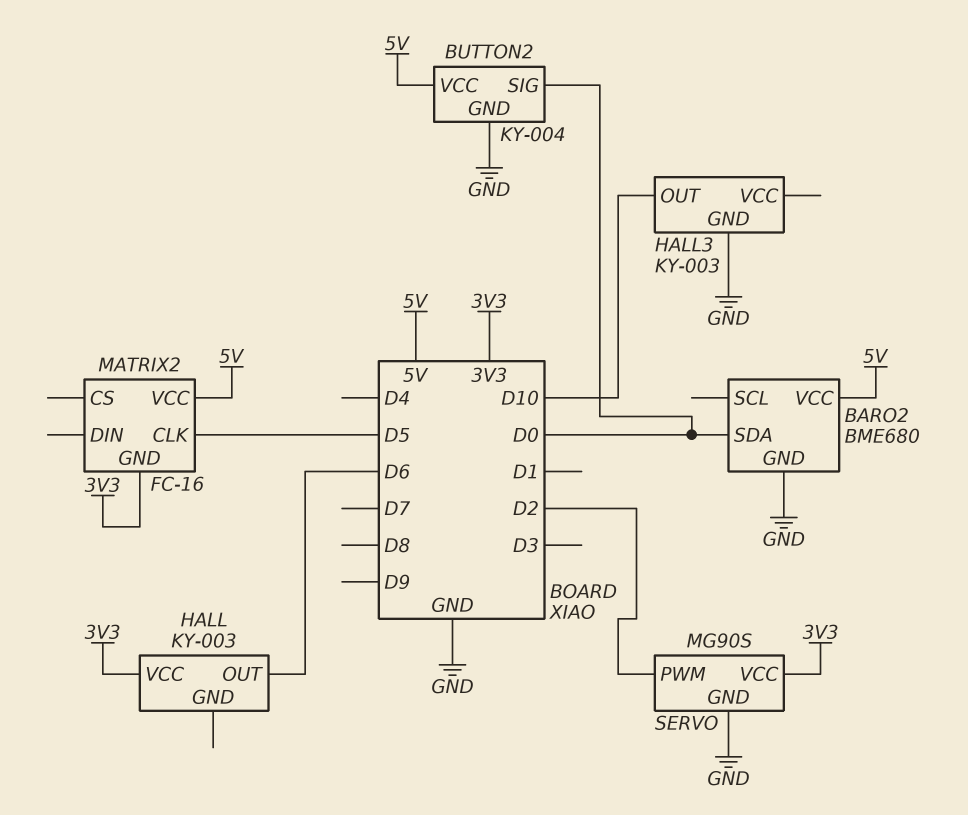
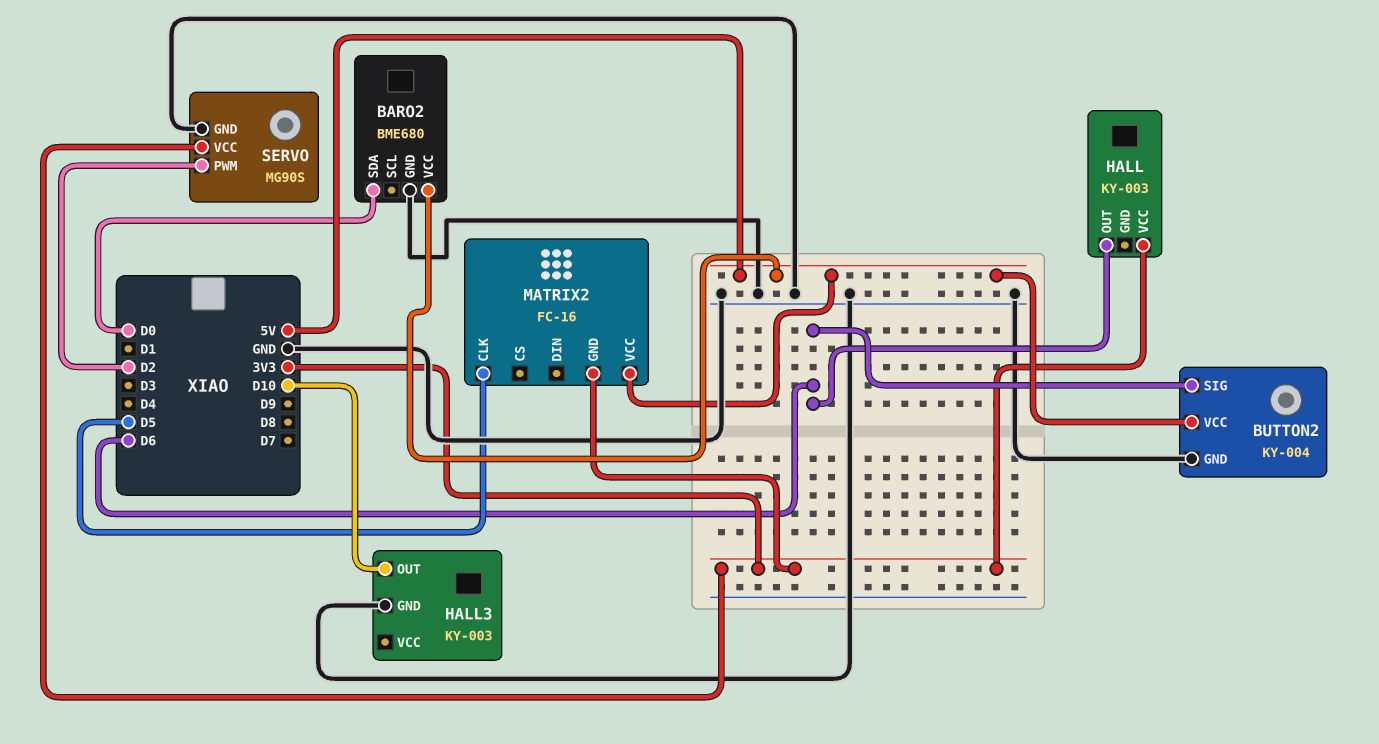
BUTTON2 pin SIG: D0 -> D6

